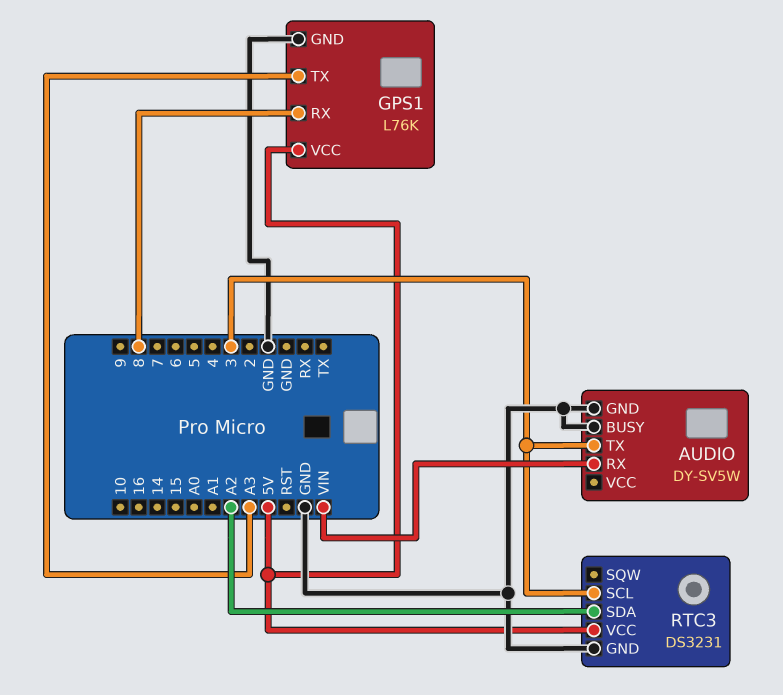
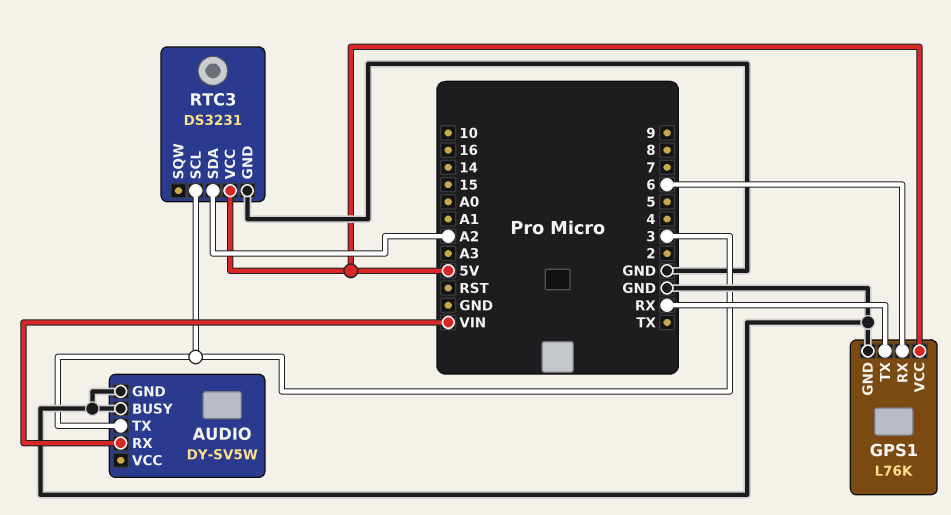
GPS1 pin RX: 8 -> 6
GPS1 pin TX: A3 -> RX

